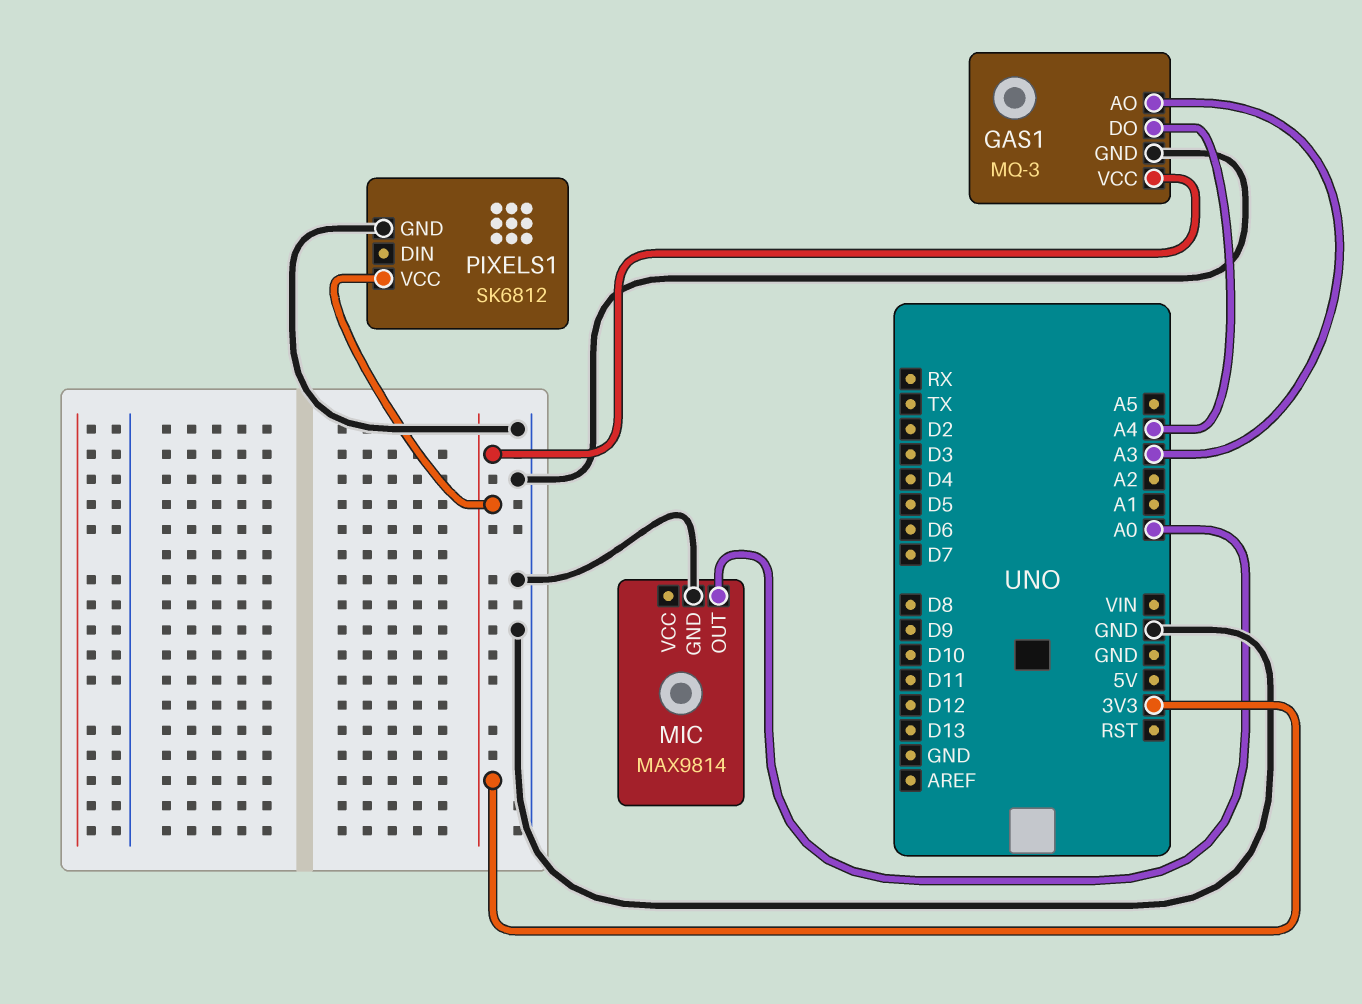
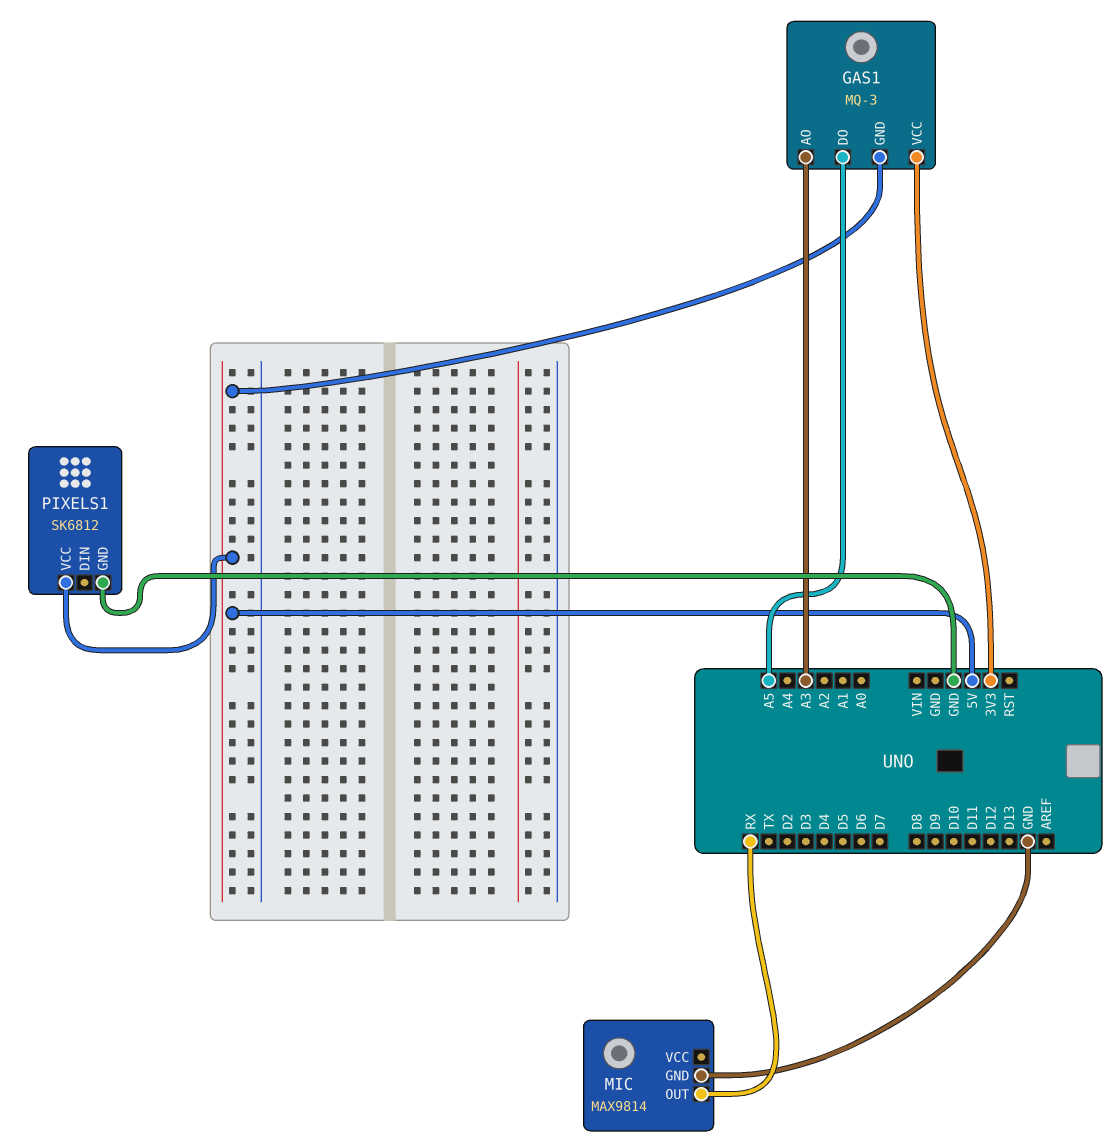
GAS1 pin DO: A4 -> A5
GAS1 pin GND: GND -> 5V
MIC pin OUT: A0 -> RX
PIXELS1 pin VCC: 3V3 -> 5V

